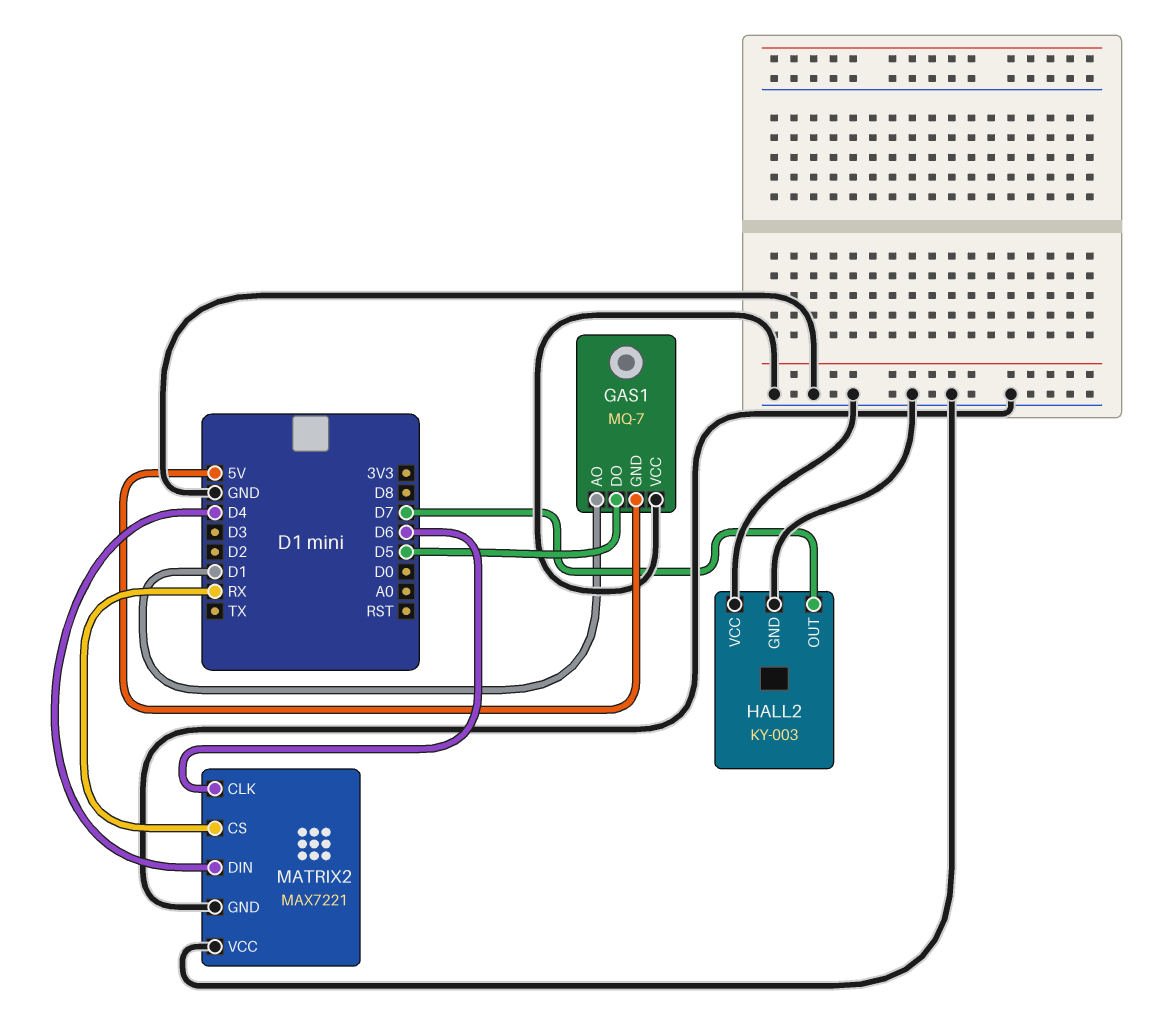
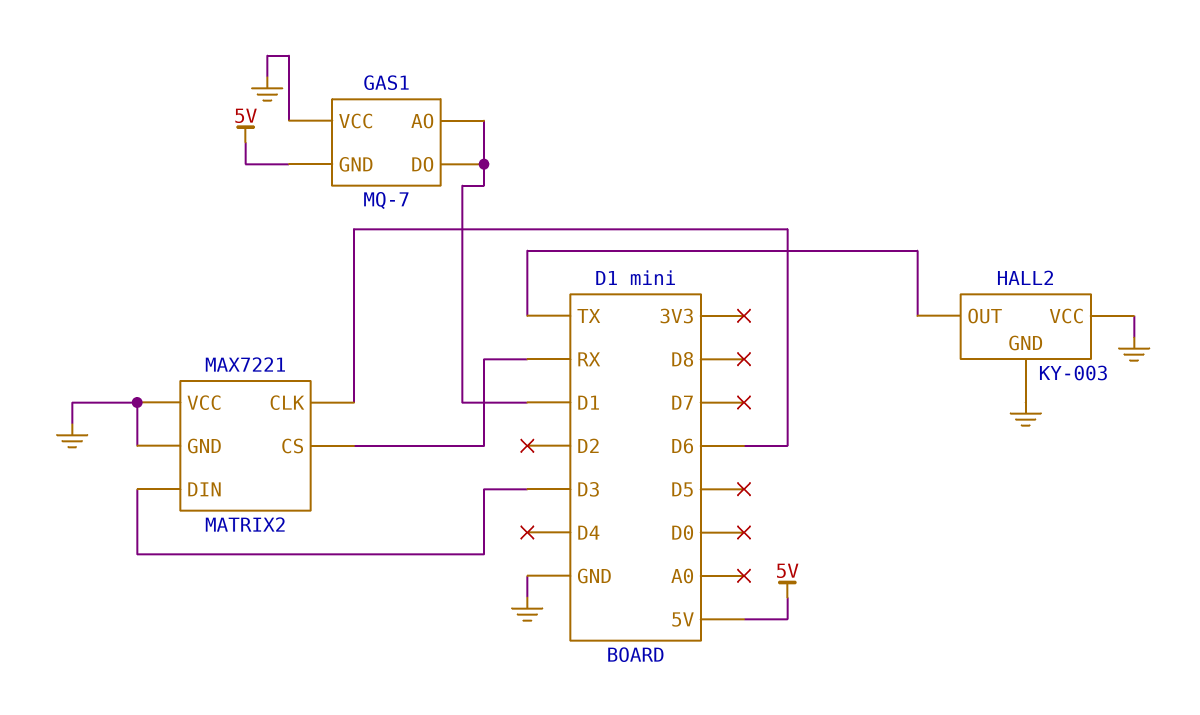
GAS1 pin DO: D5 -> D1
HALL2 pin OUT: D7 -> TX
MATRIX2 pin DIN: D4 -> D3

